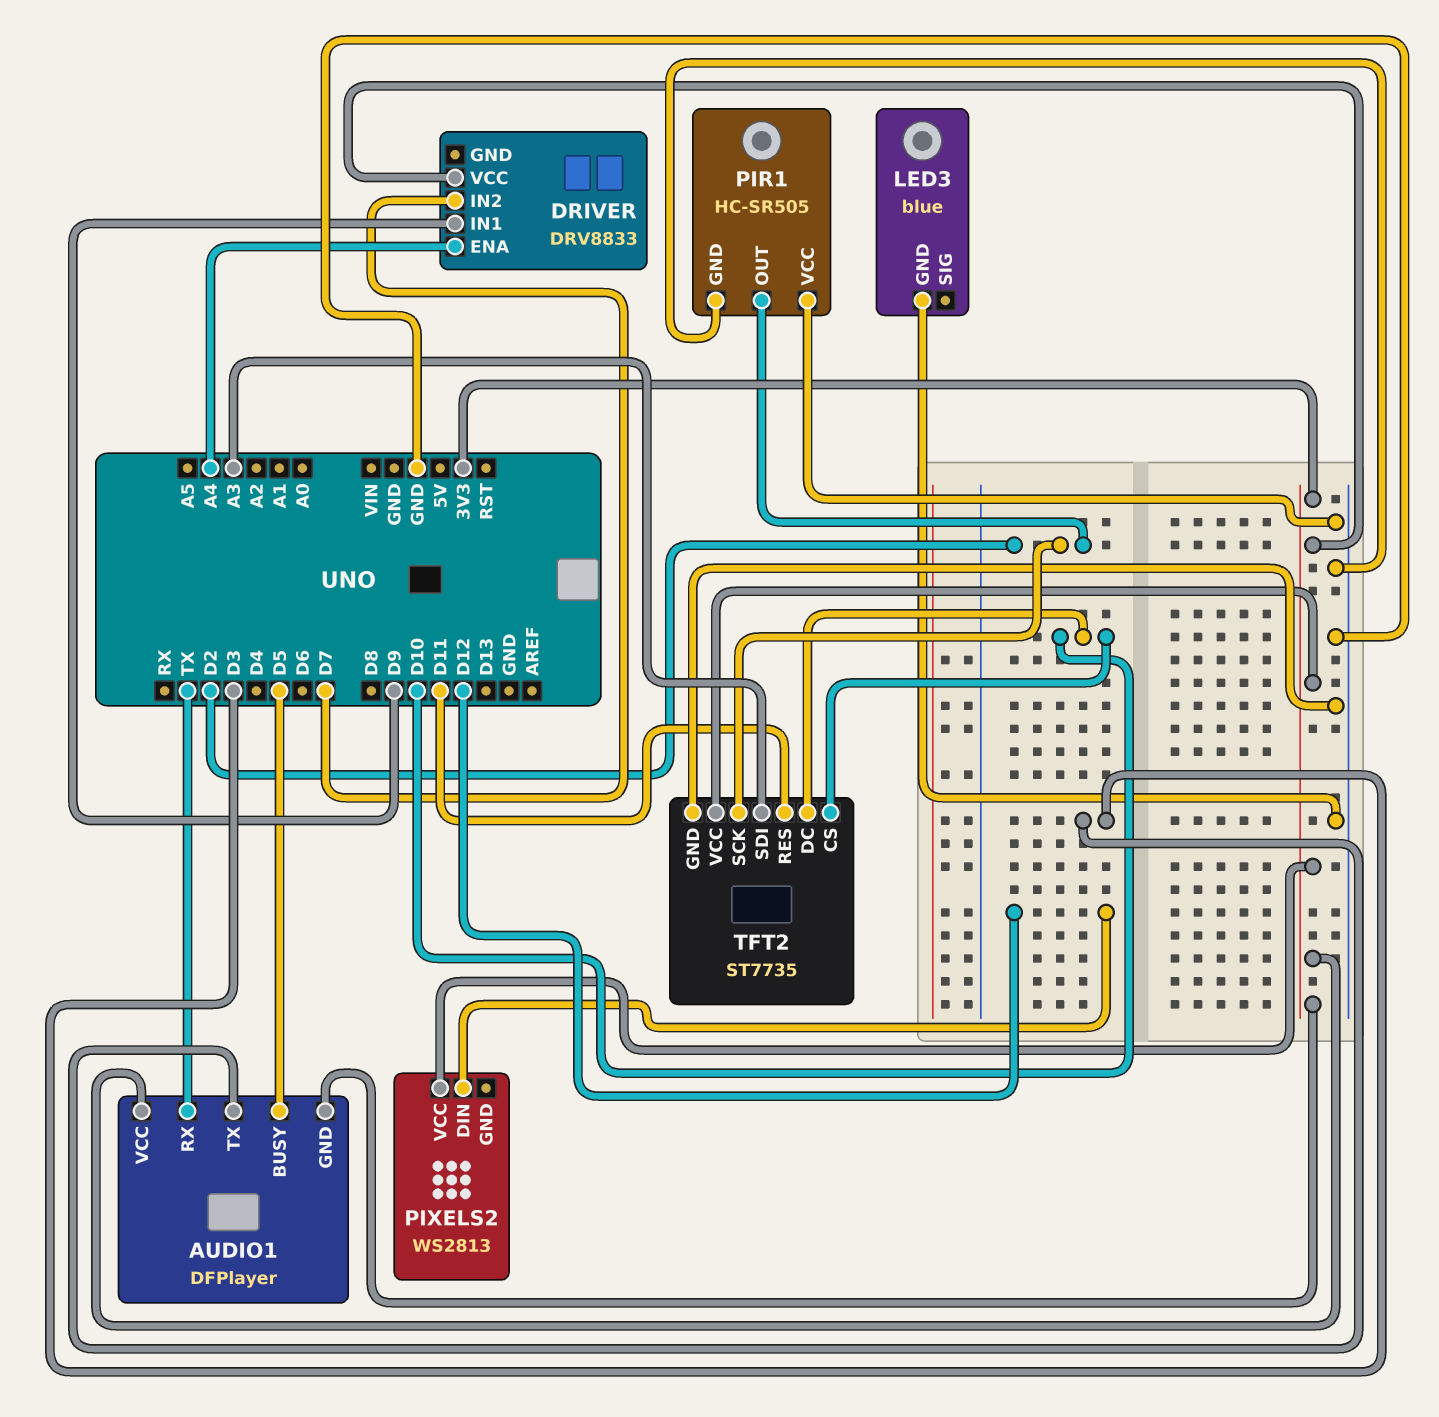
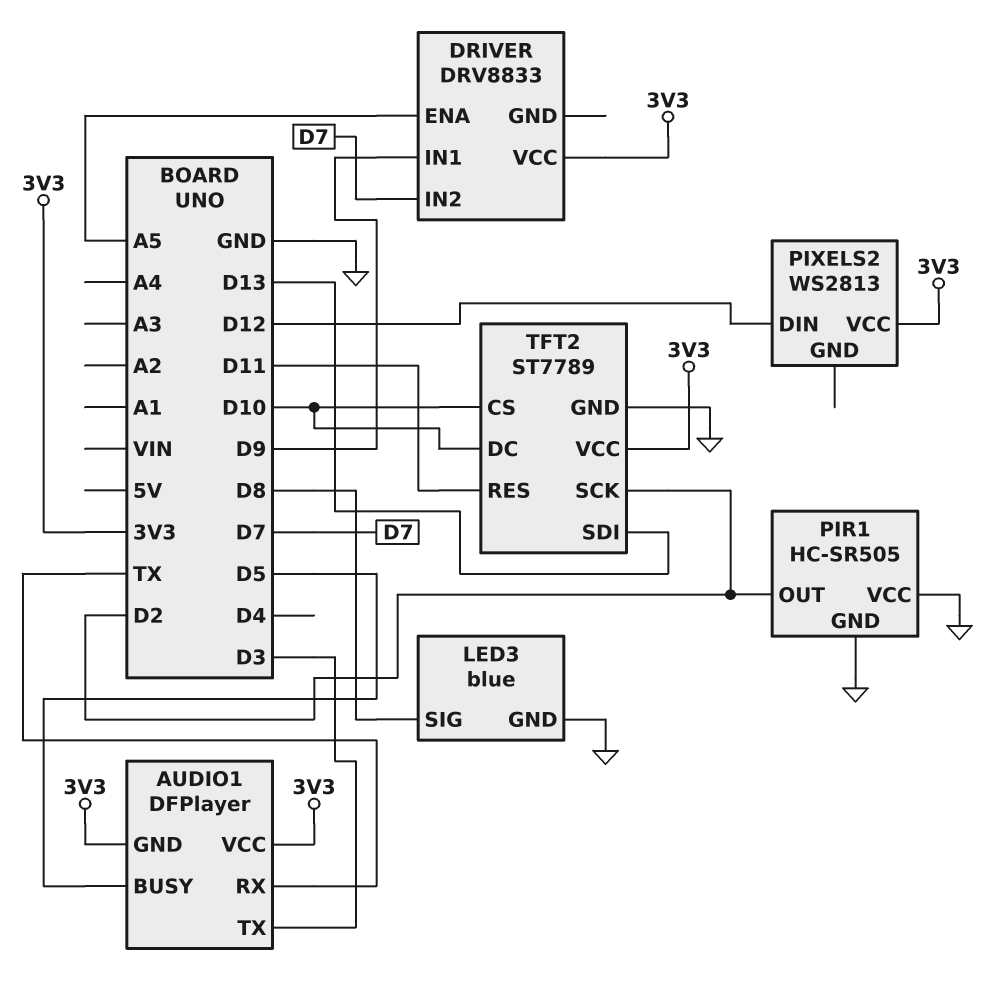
DRIVER pin ENA: A4 -> A5
LED3 pin SIG: none -> D8
TFT2: ST7735 -> ST7789
TFT2 pin SDI: A3 -> D13

